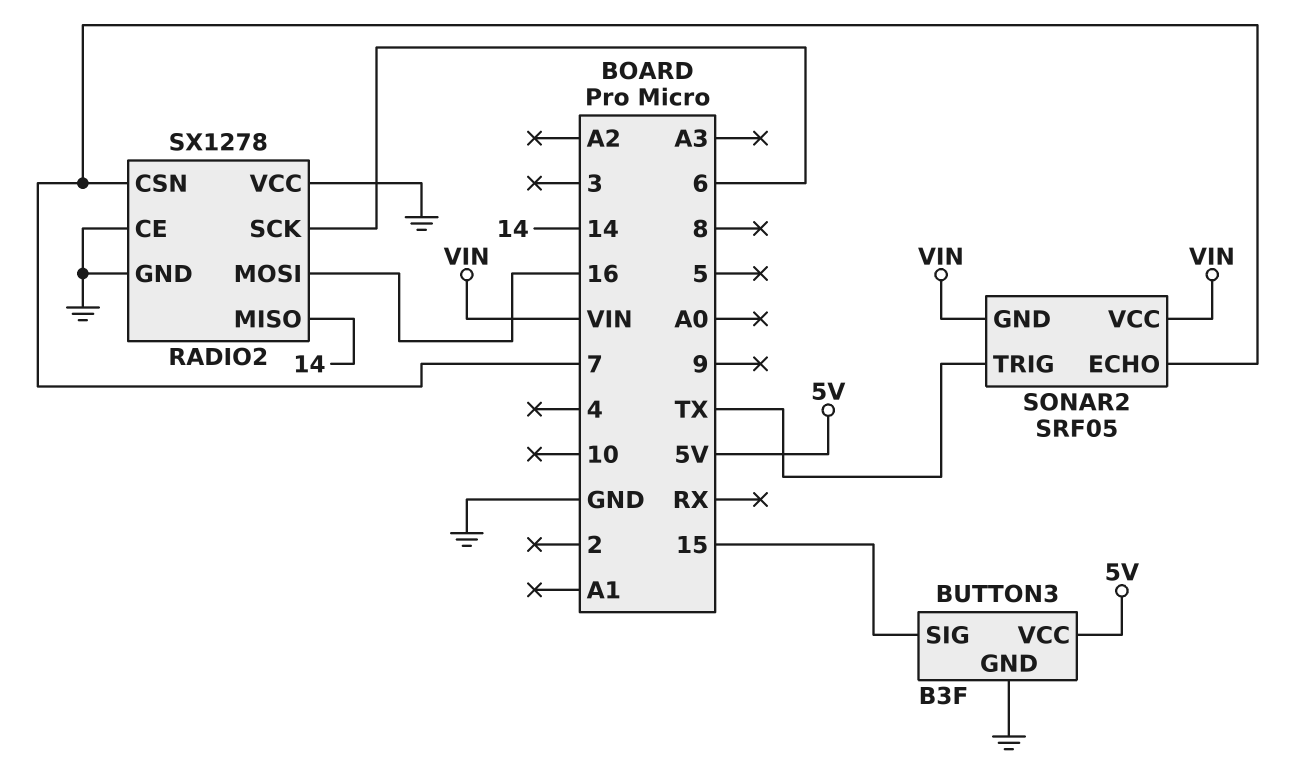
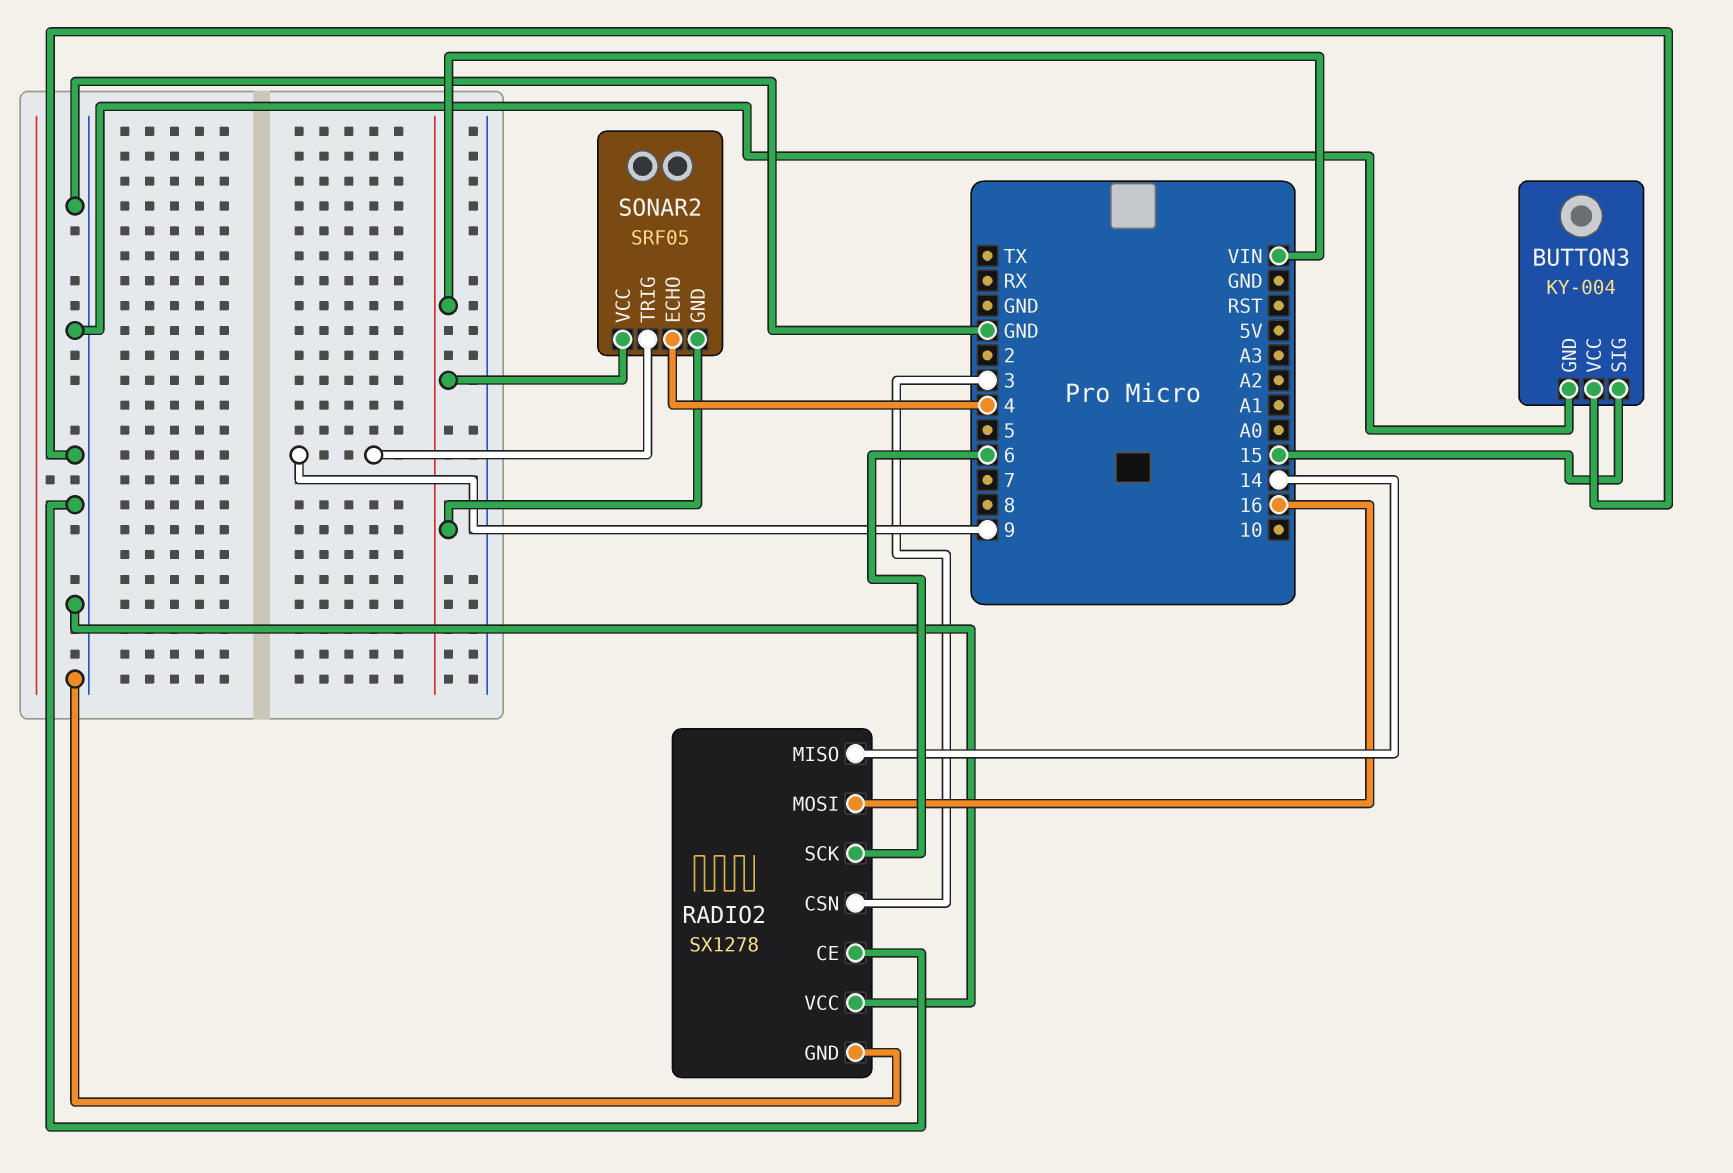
BUTTON3: B3F -> KY-004
BUTTON3 pin VCC: 5V -> GND
RADIO2 pin CSN: 7 -> 3
SONAR2 pin ECHO: 7 -> 4
SONAR2 pin TRIG: TX -> 9

